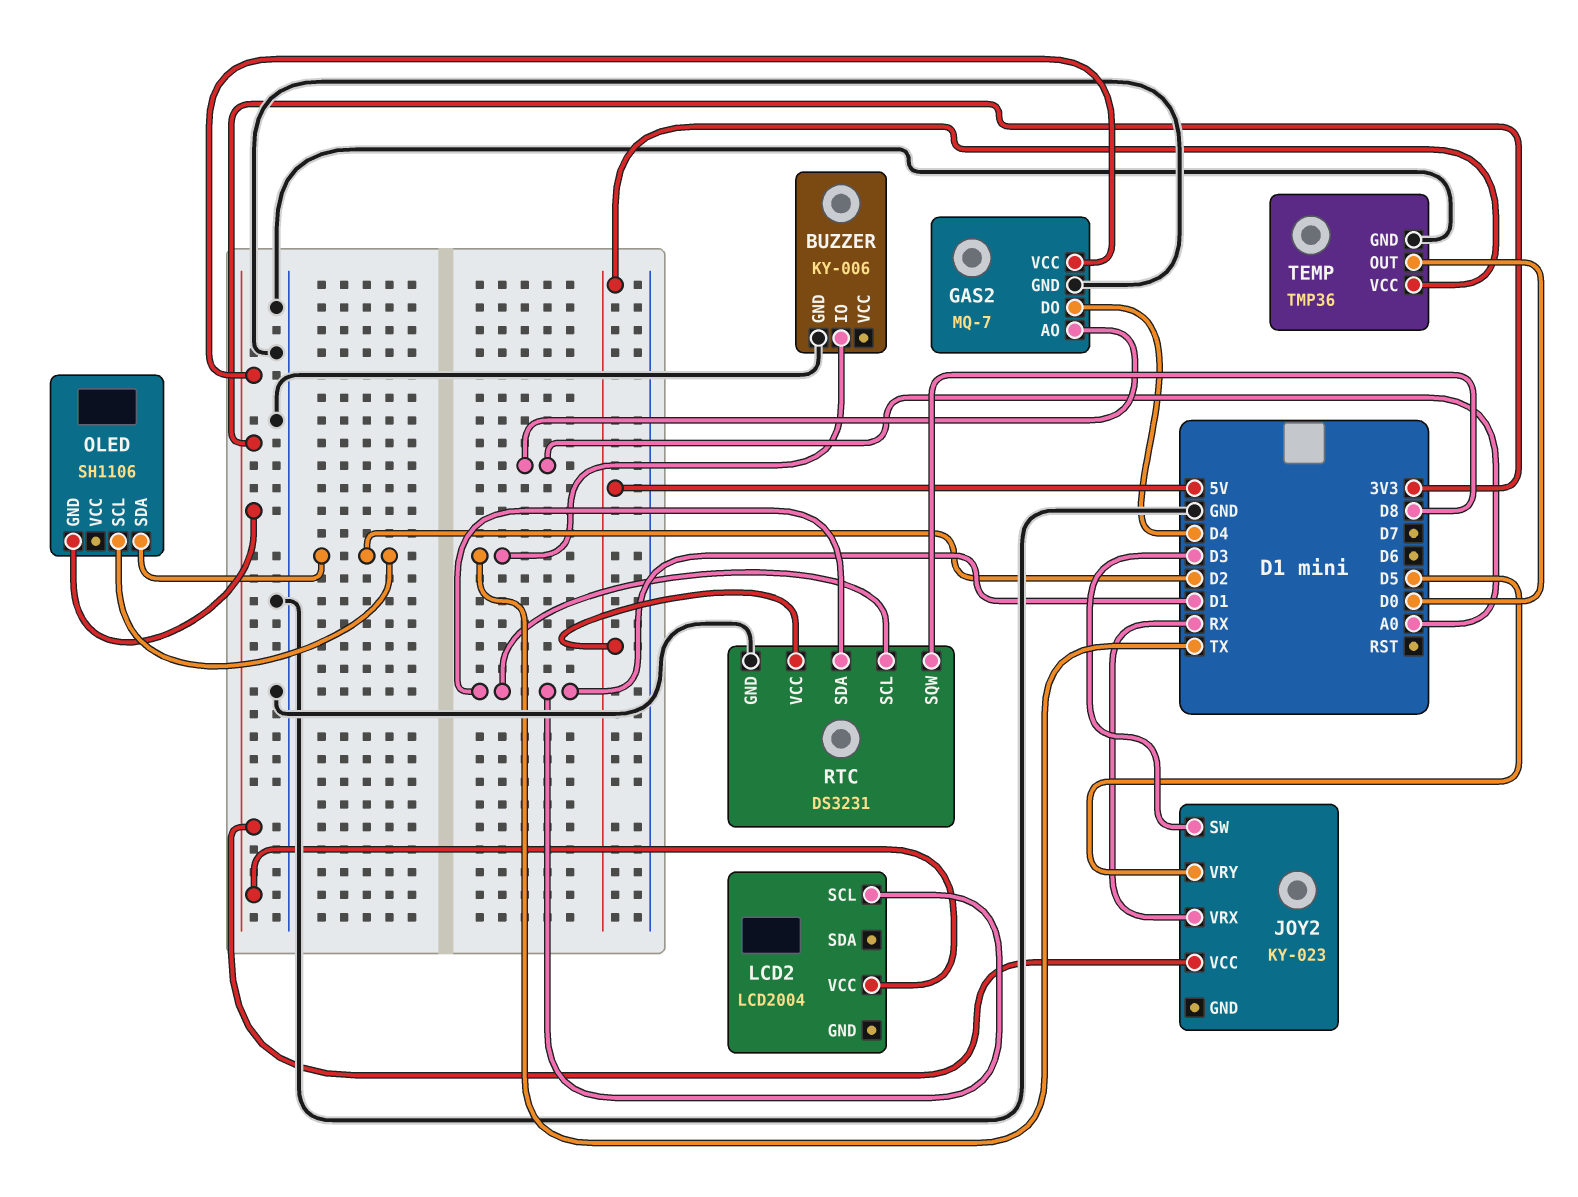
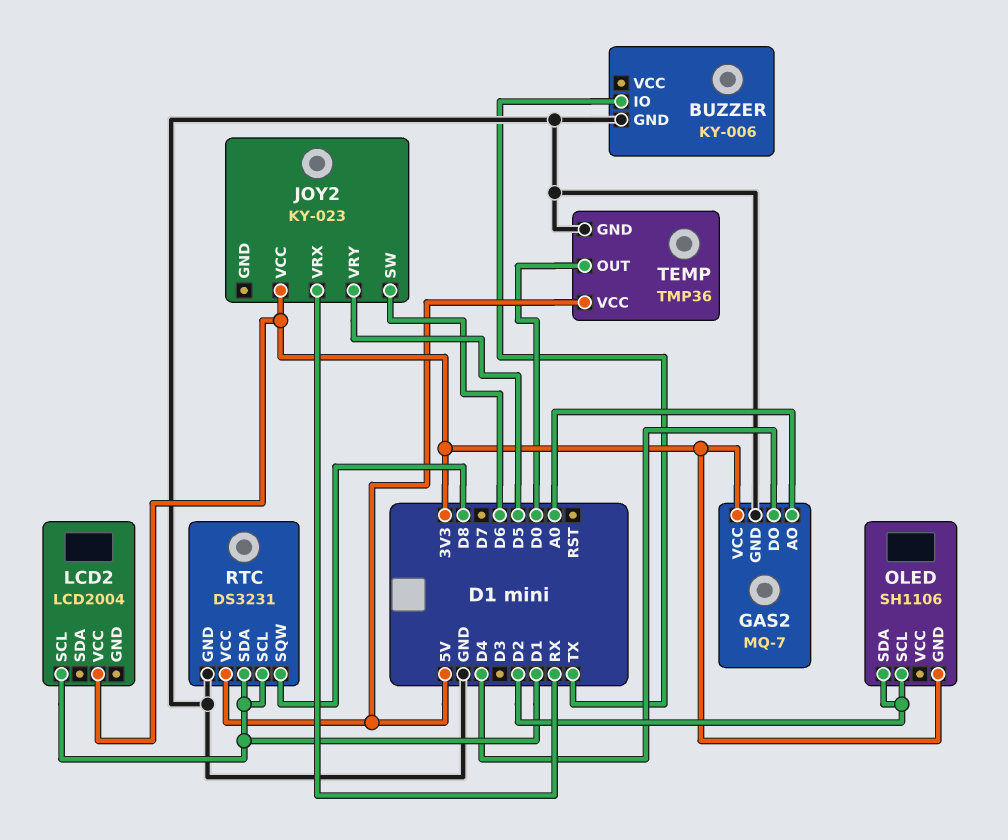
JOY2 pin SW: D3 -> D6

